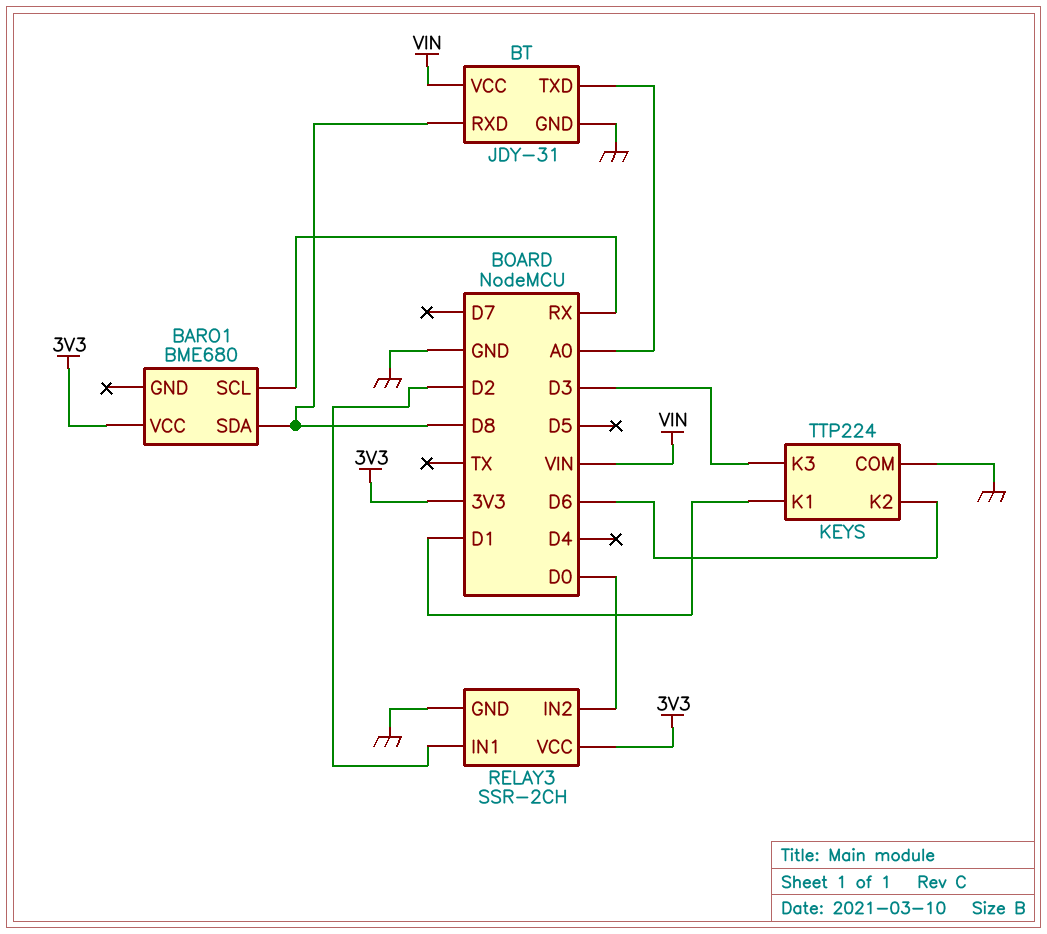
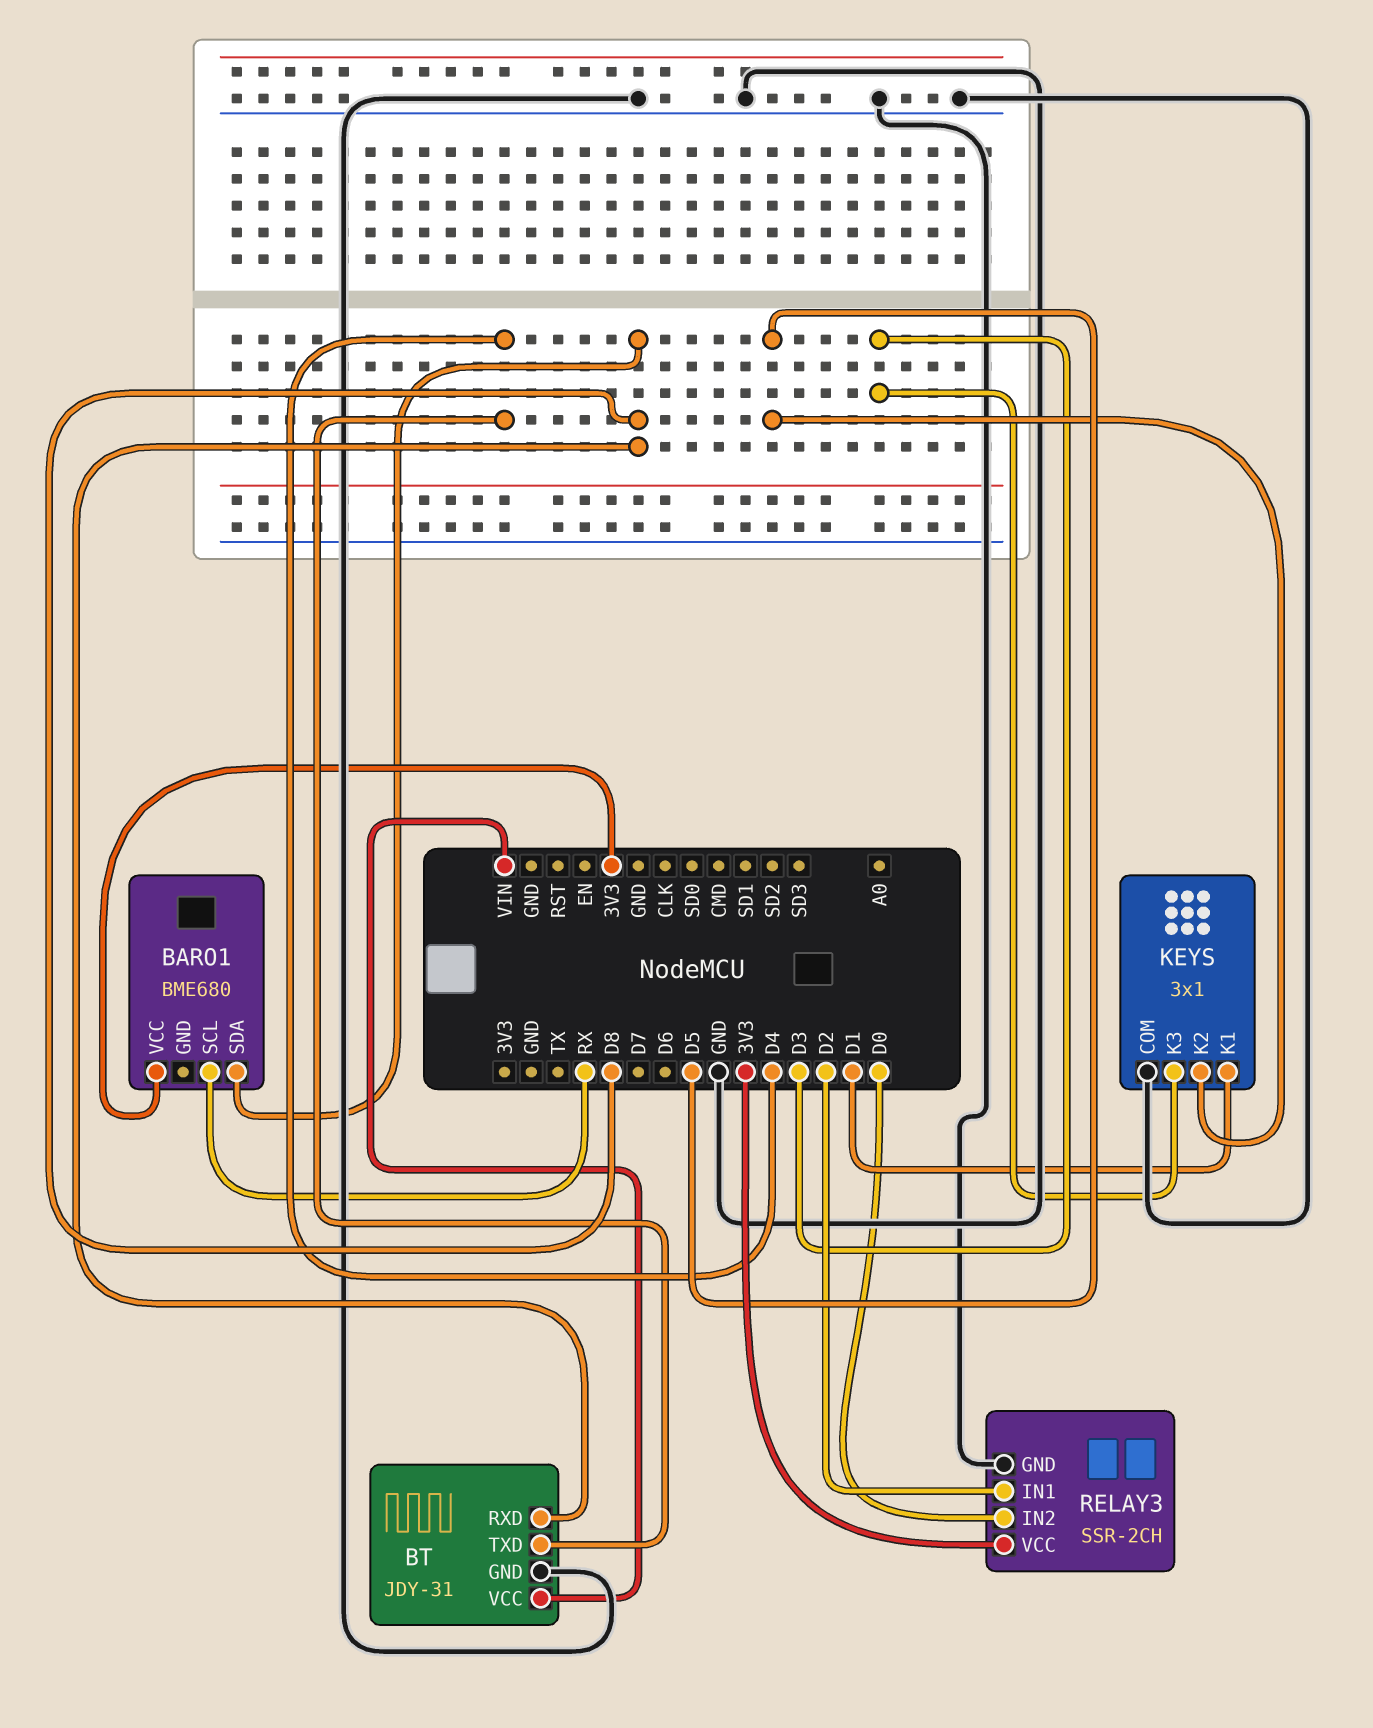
BT pin TXD: A0 -> D4
KEYS: TTP224 -> 3x1
KEYS pin K2: D6 -> D5

